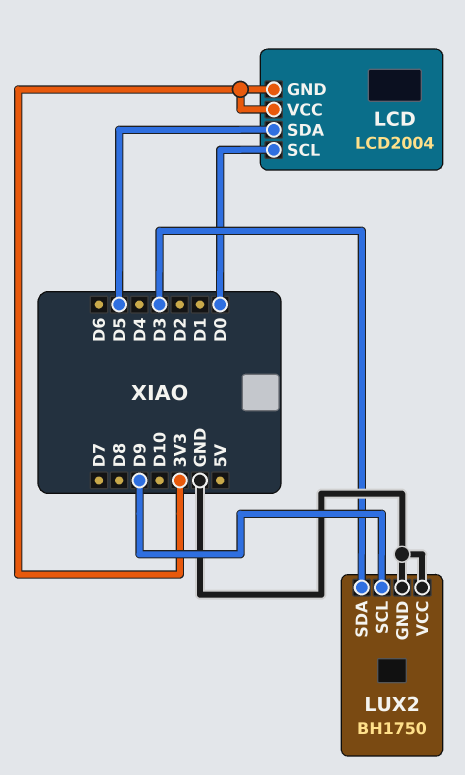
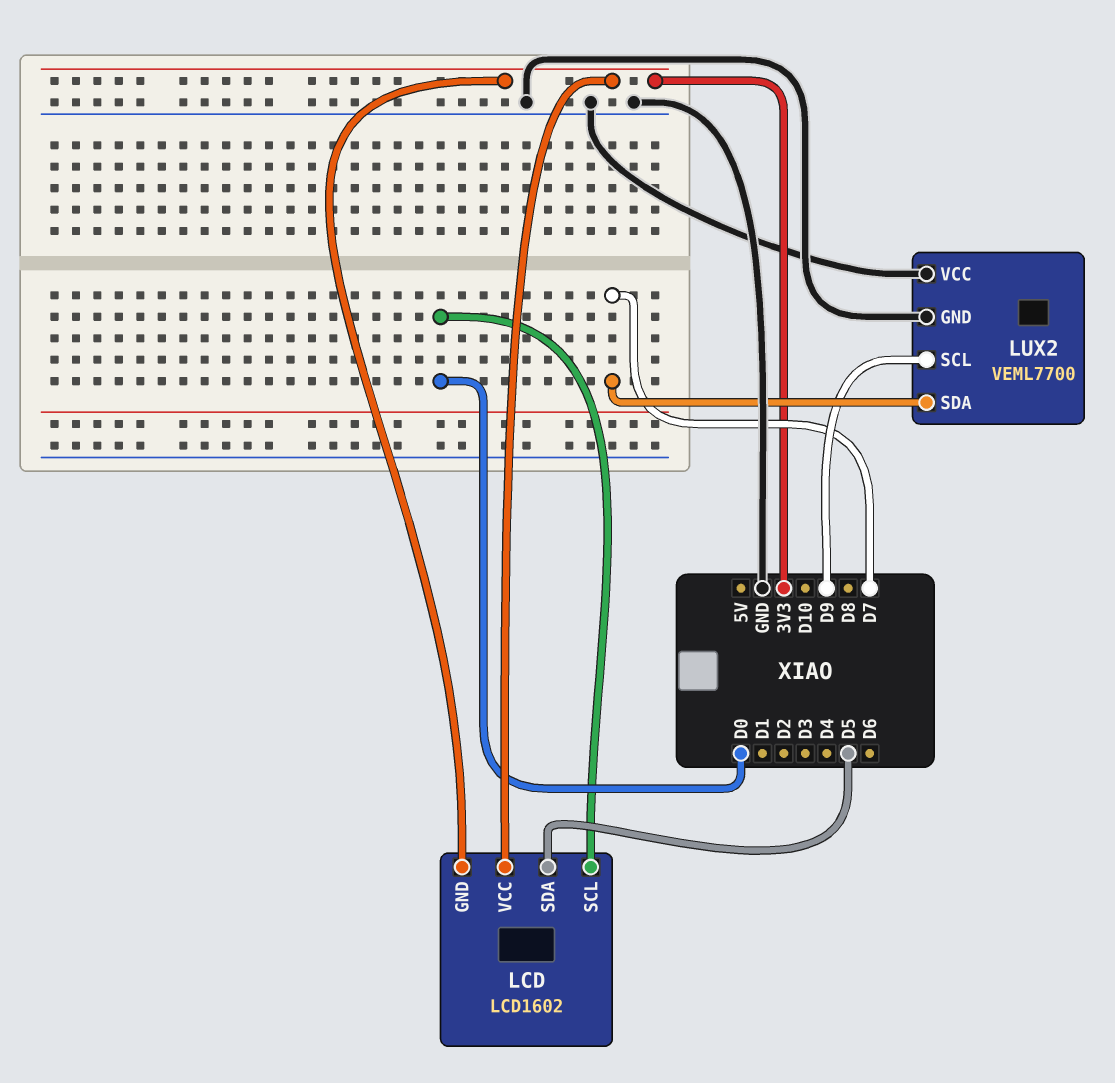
LCD: LCD2004 -> LCD1602
LUX2: BH1750 -> VEML7700
LUX2 pin SDA: D3 -> D7

